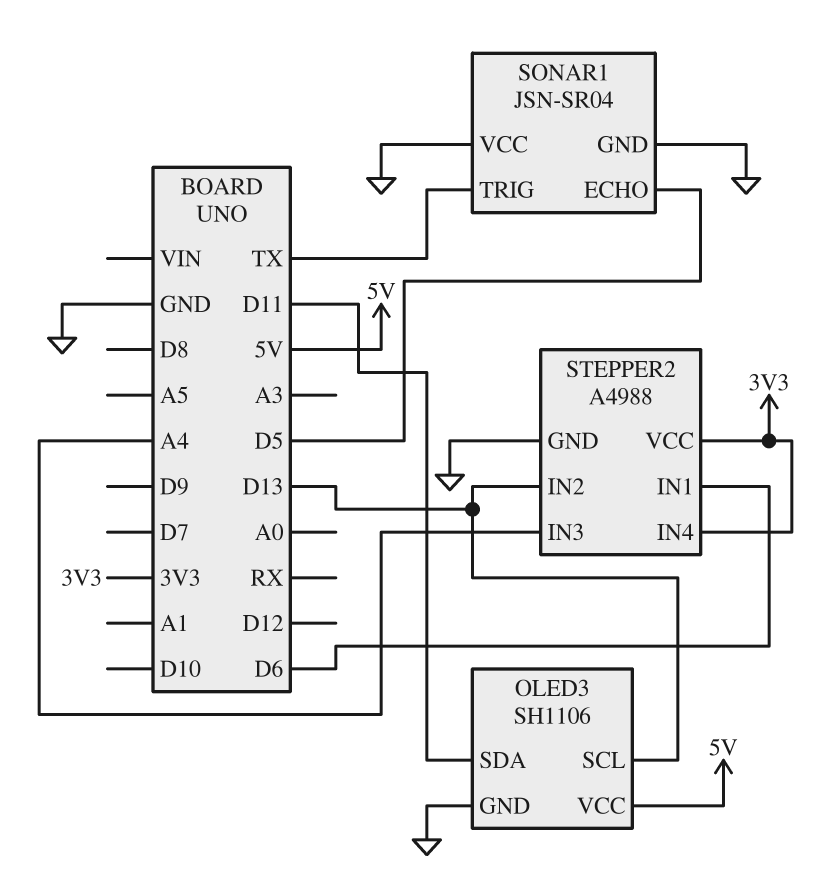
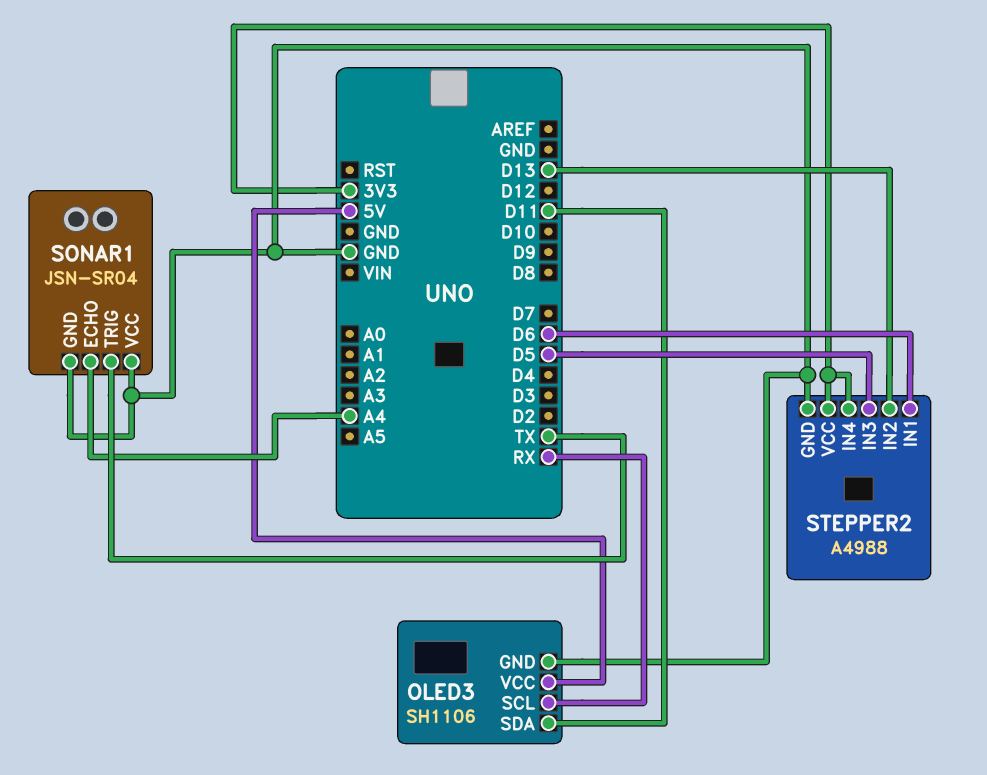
OLED3 pin SCL: D13 -> RX
SONAR1 pin ECHO: D5 -> A4
STEPPER2 pin IN3: A4 -> D5

